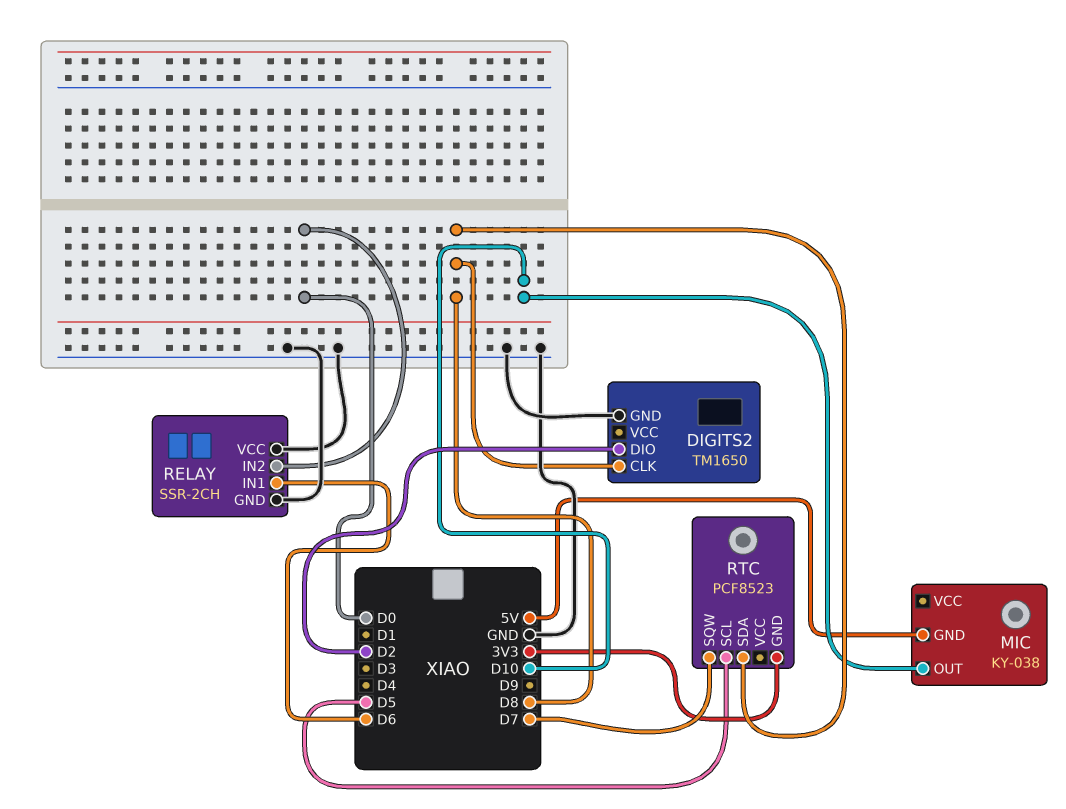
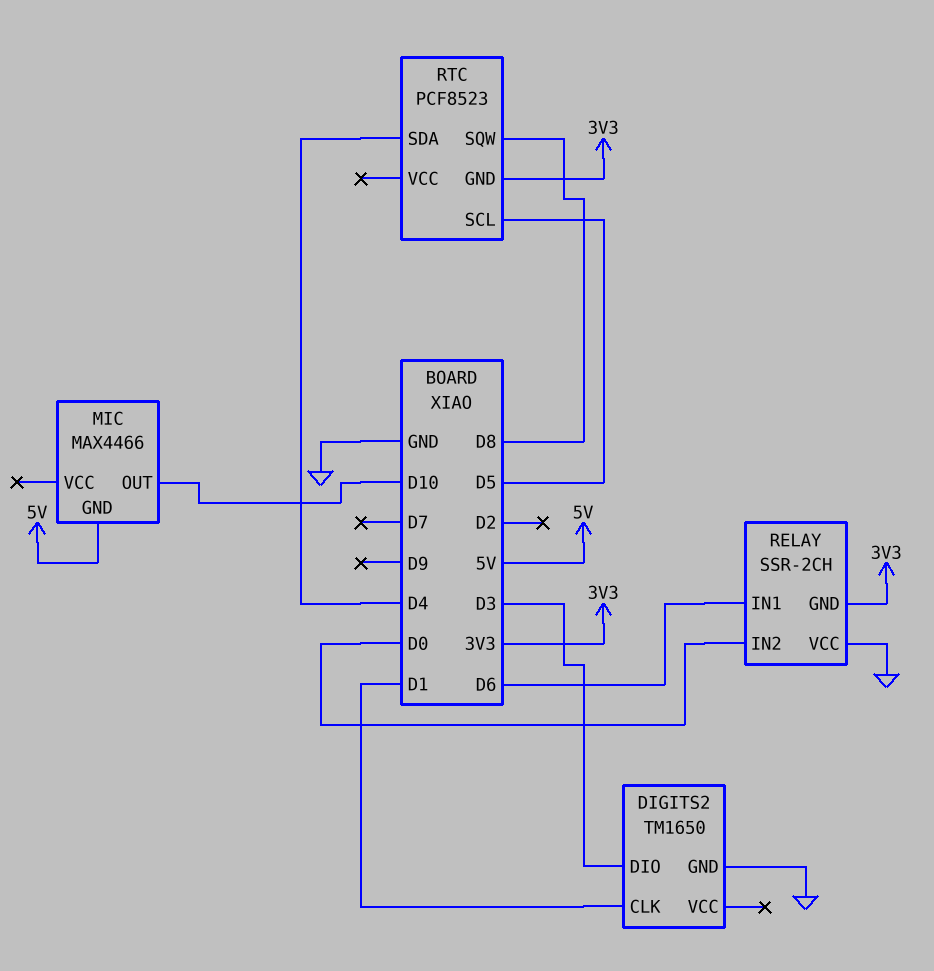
DIGITS2 pin CLK: D8 -> D1
DIGITS2 pin DIO: D2 -> D3
MIC: KY-038 -> MAX4466
RELAY pin GND: GND -> 3V3
RTC pin SDA: D8 -> D4
RTC pin SQW: D7 -> D8

